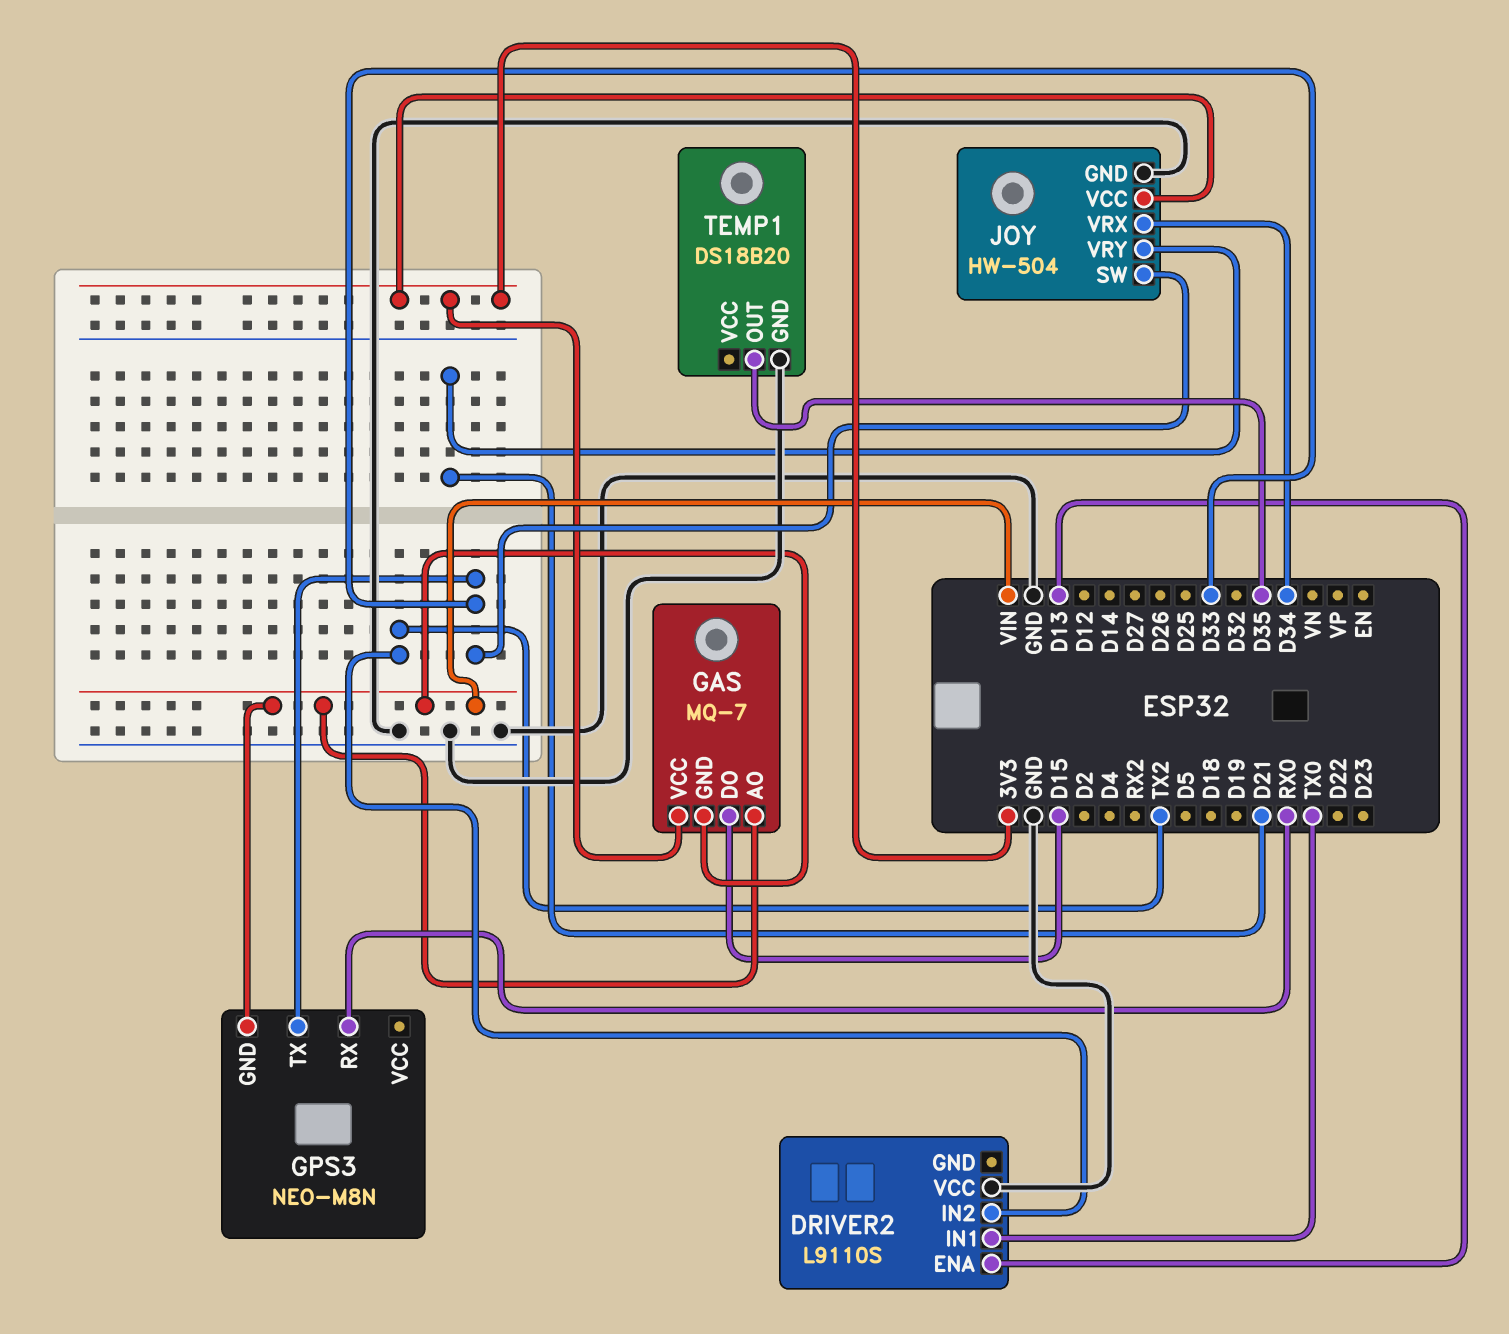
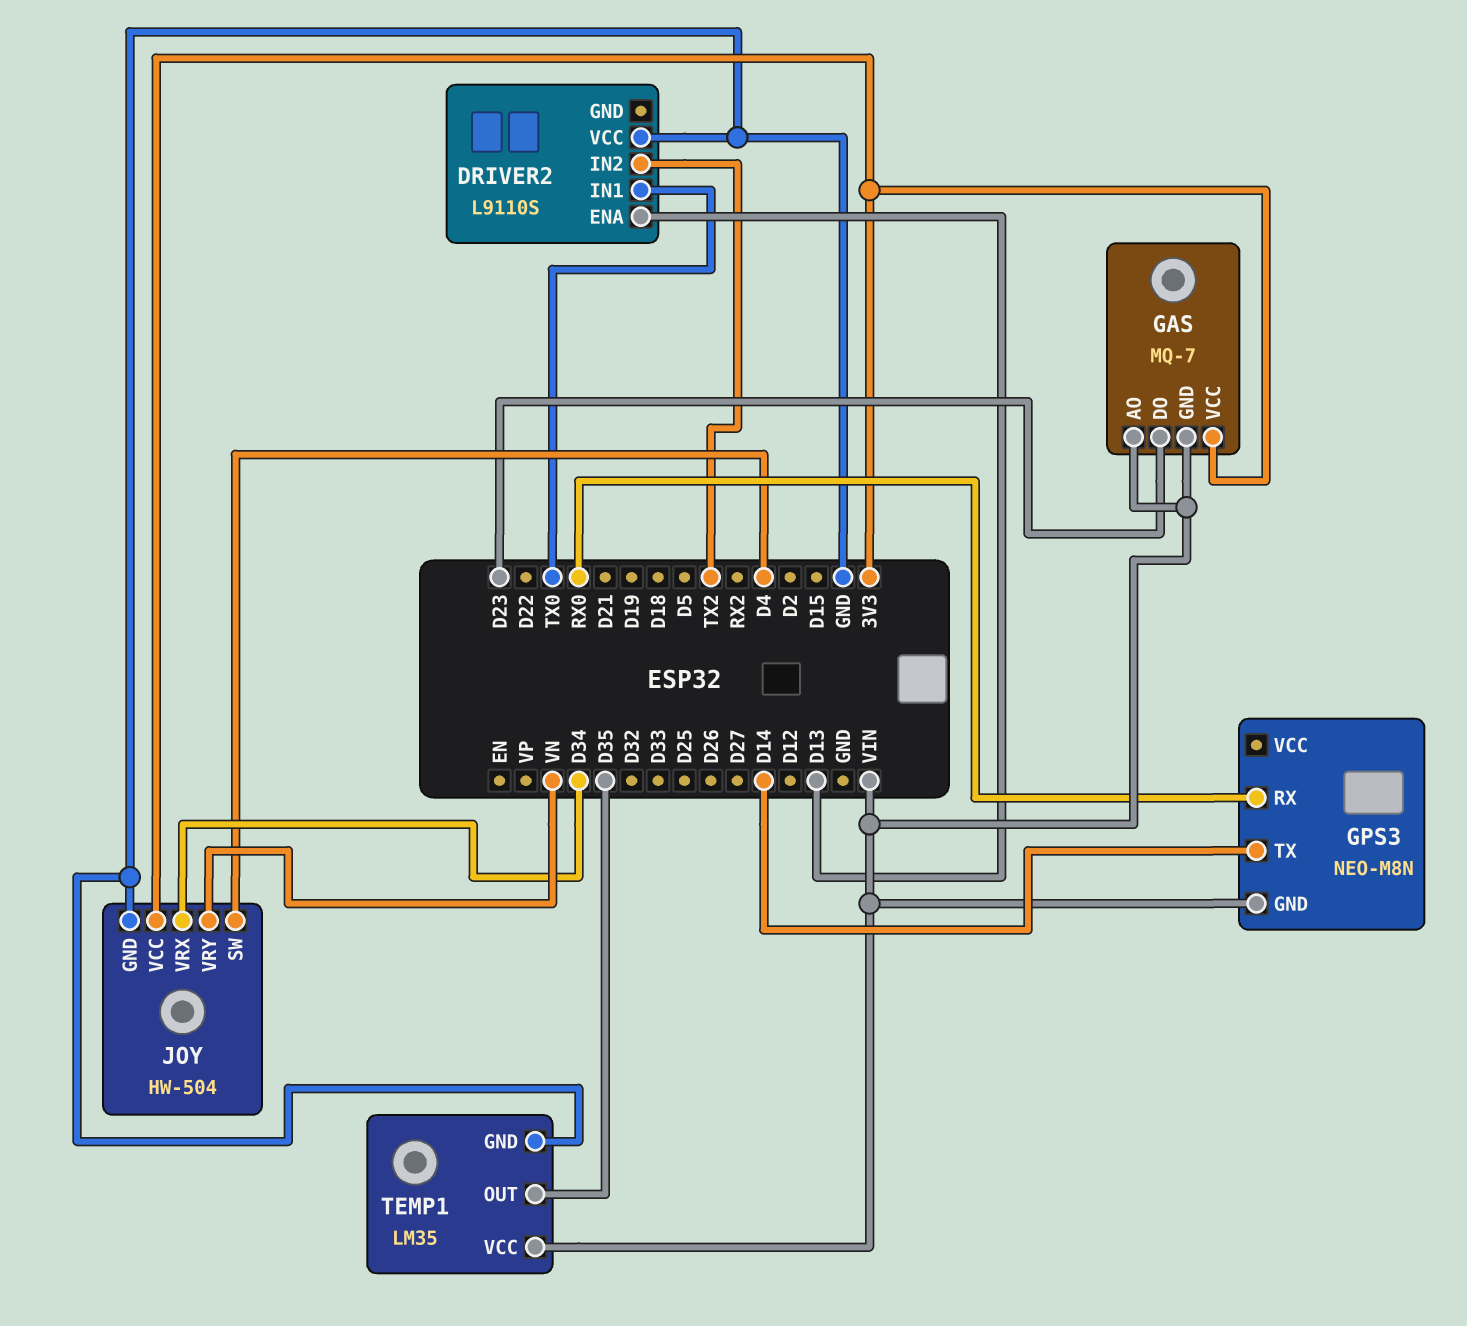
GAS pin DO: D15 -> D23
GPS3 pin TX: D33 -> D14
JOY pin SW: D33 -> D4
JOY pin VRY: D21 -> VN
TEMP1: DS18B20 -> LM35
TEMP1 pin VCC: none -> VIN

